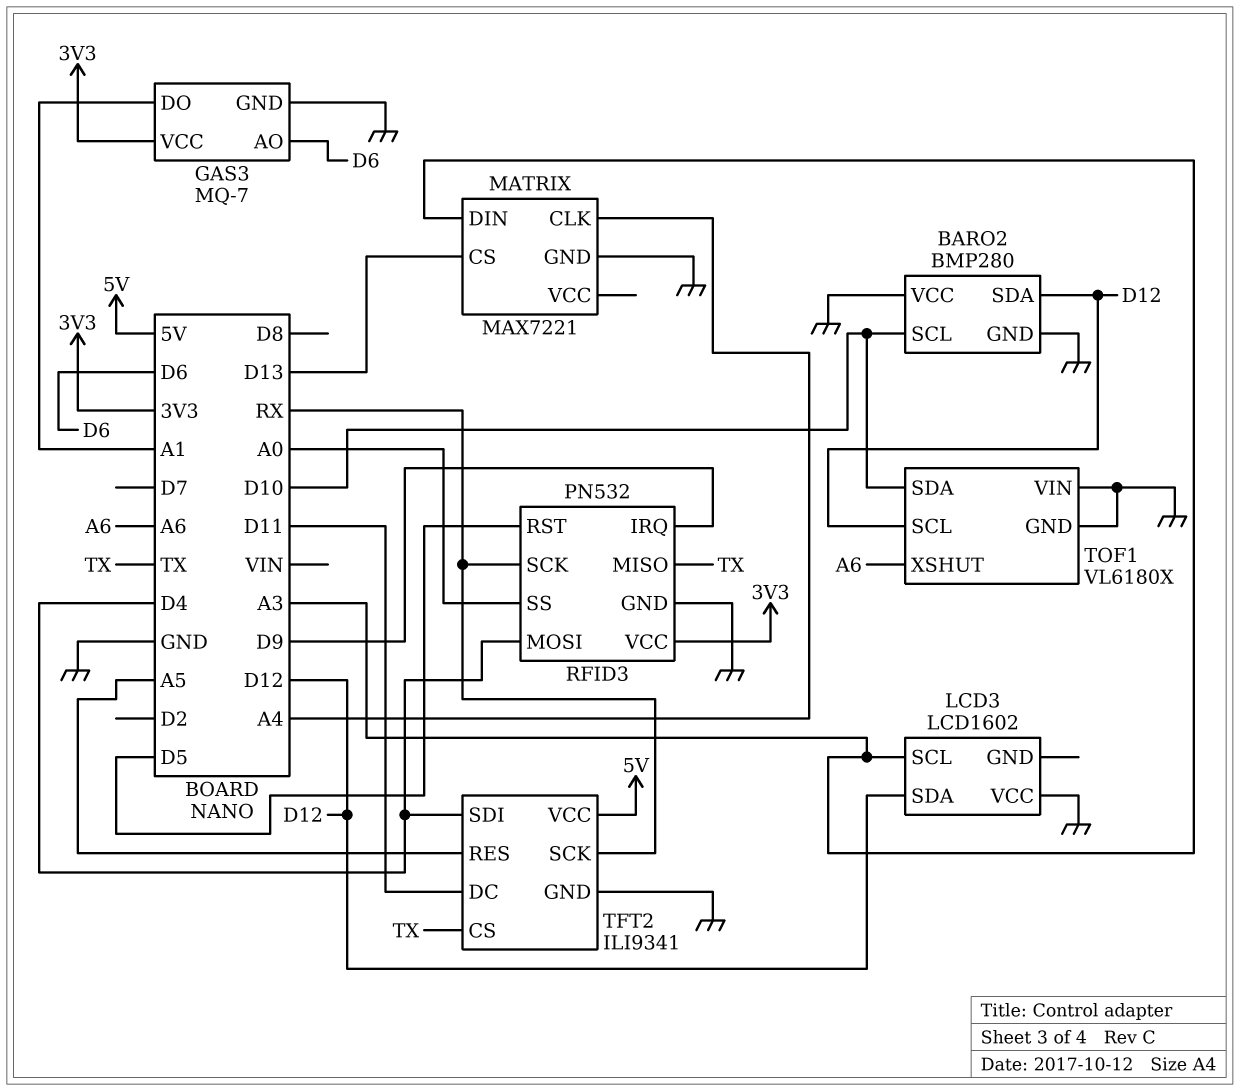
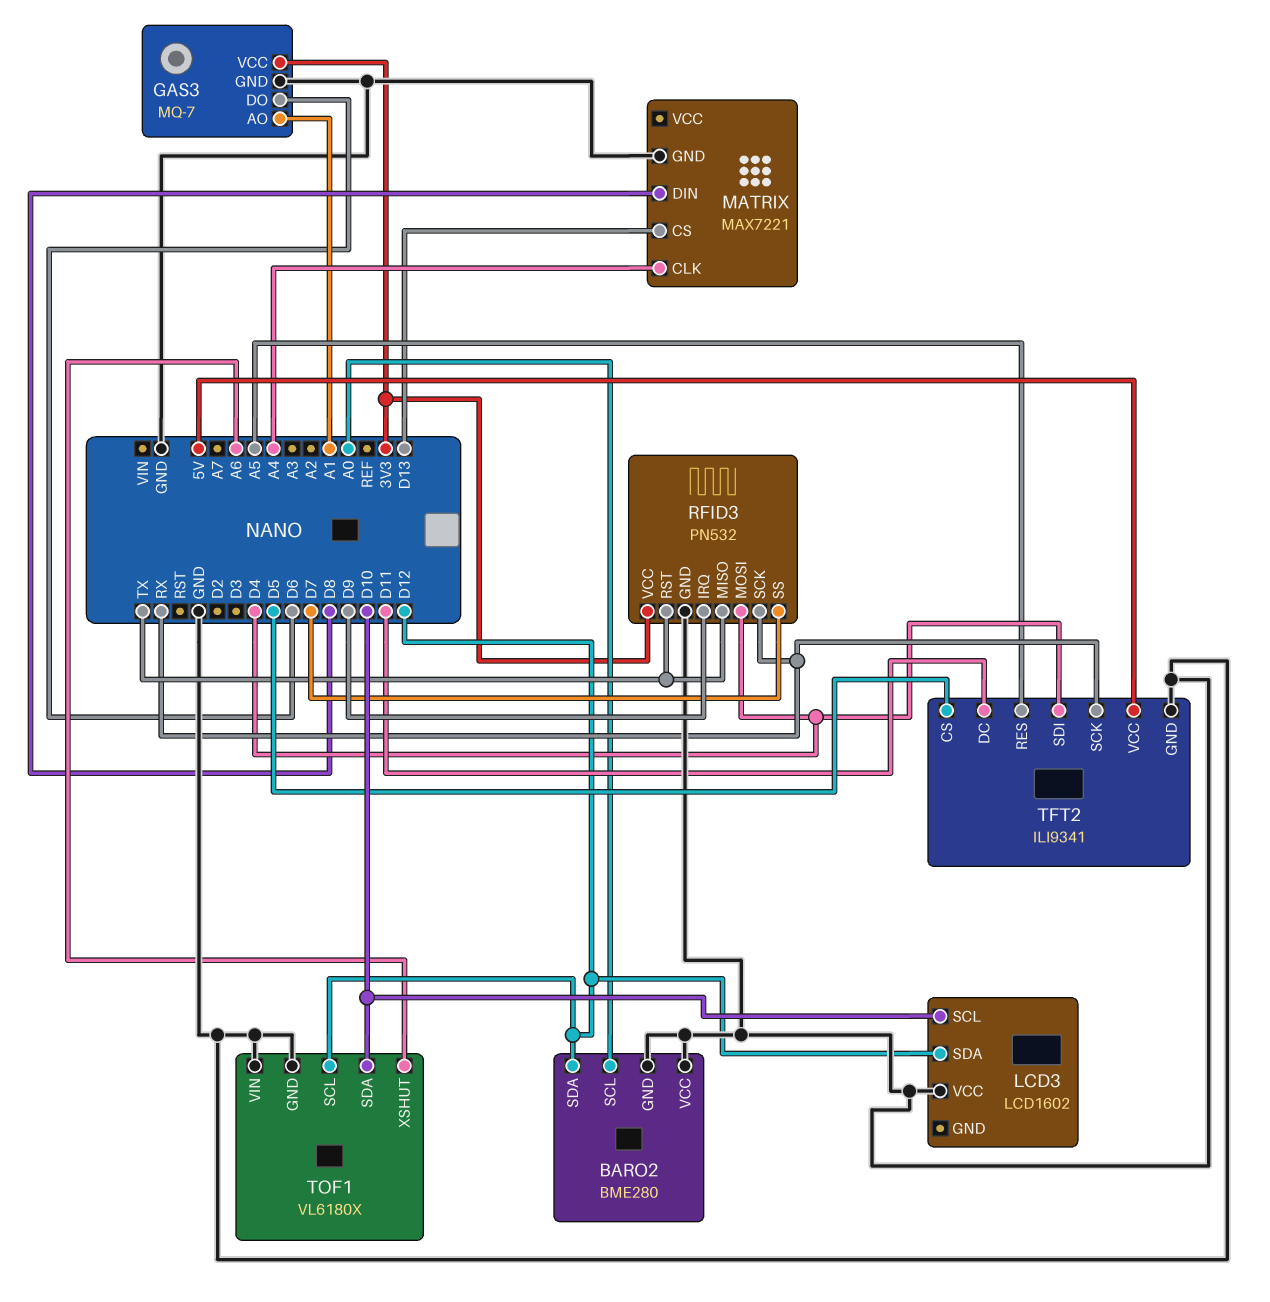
BARO2: BMP280 -> BME280
BARO2 pin SCL: D10 -> A0
GAS3 pin AO: D6 -> A1
GAS3 pin DO: A1 -> D6
LCD3 pin SCL: A3 -> D10
MATRIX pin DIN: A3 -> D8
RFID3 pin RST: D5 -> TX
RFID3 pin SS: A0 -> D7
TFT2 pin CS: TX -> D5

